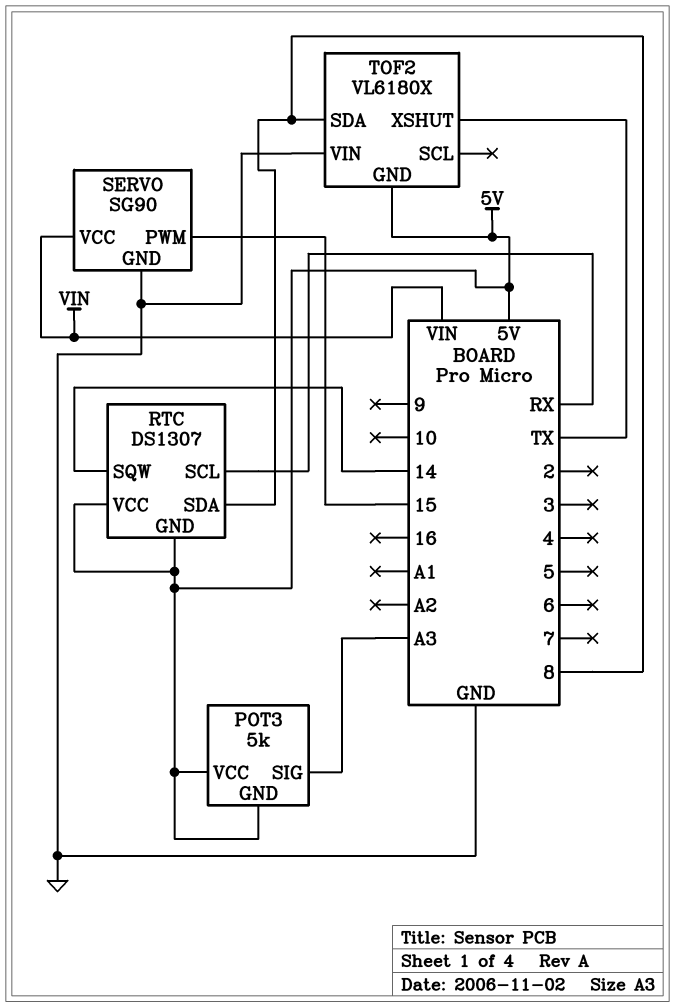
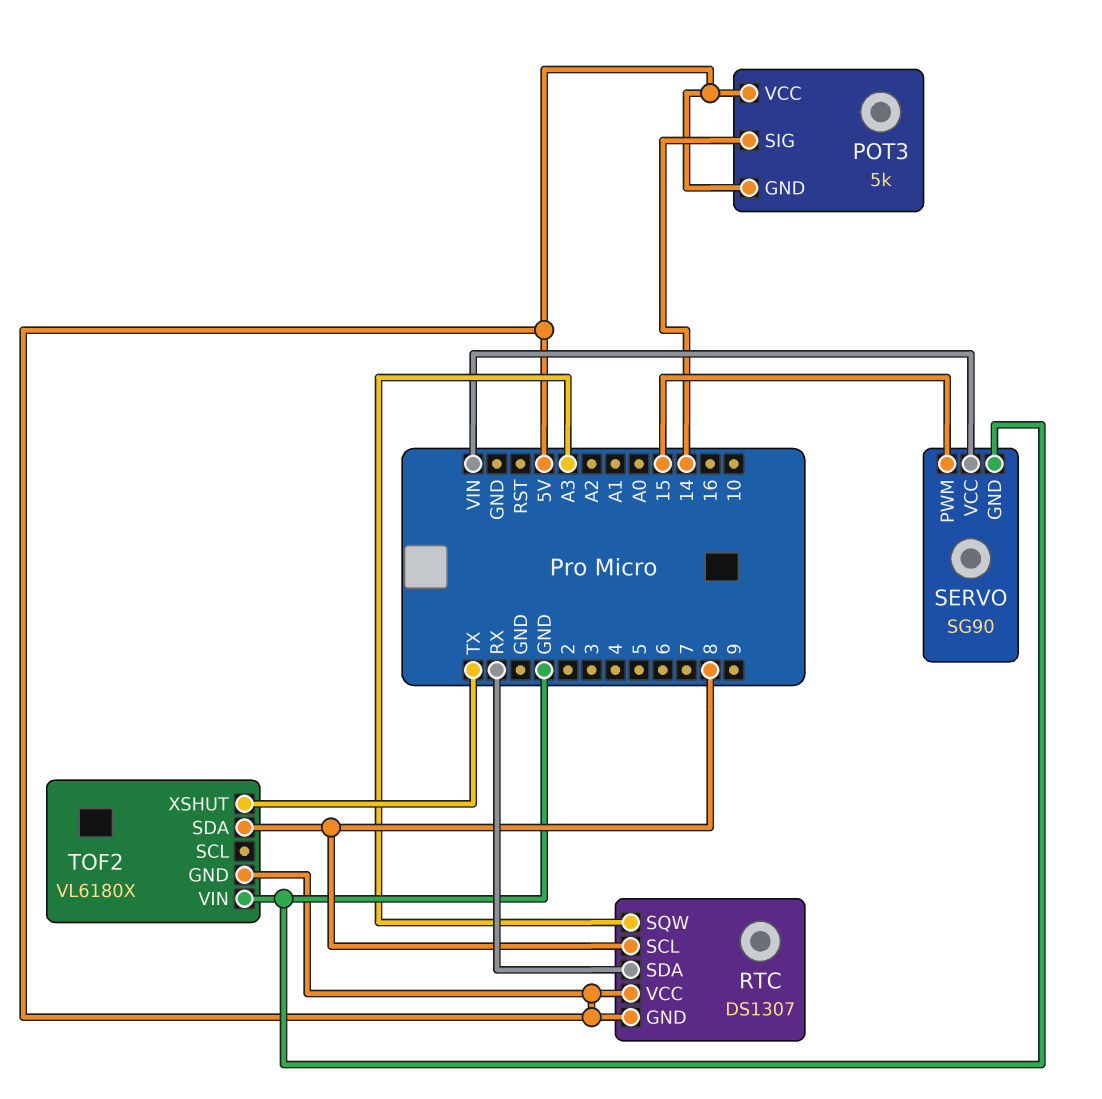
POT3 pin SIG: A3 -> 14
RTC pin SCL: RX -> 8
RTC pin SDA: 8 -> RX
RTC pin SQW: 14 -> A3

